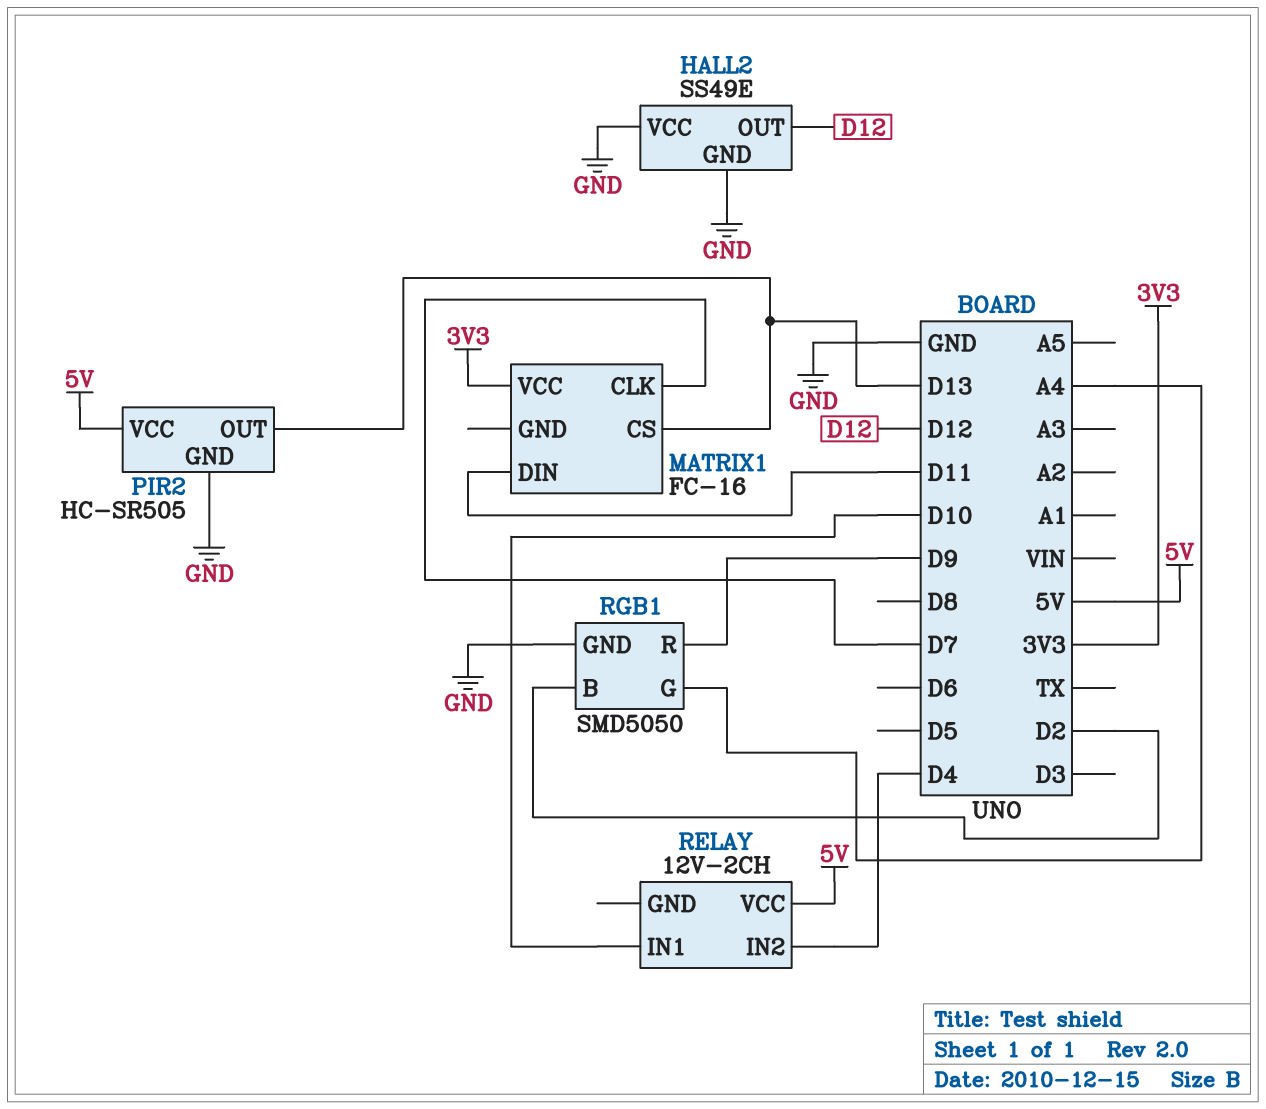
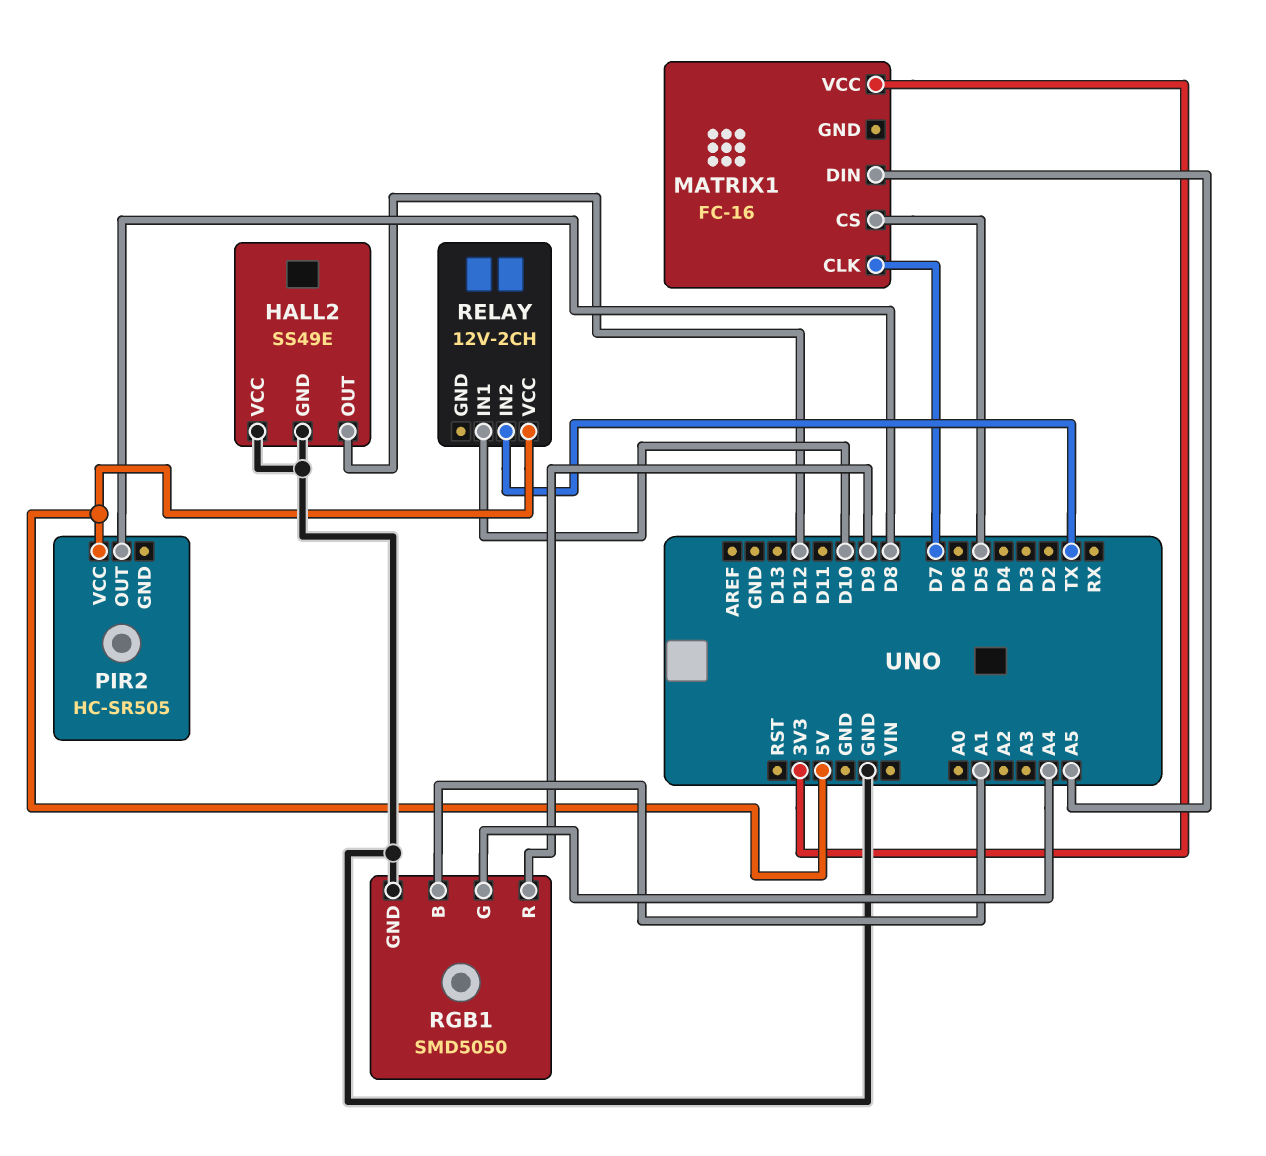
MATRIX1 pin CS: D13 -> D5
MATRIX1 pin DIN: D11 -> A5
PIR2 pin GND: GND -> none
PIR2 pin OUT: D13 -> D8
RELAY pin IN2: D4 -> TX
RGB1 pin B: D2 -> A1

